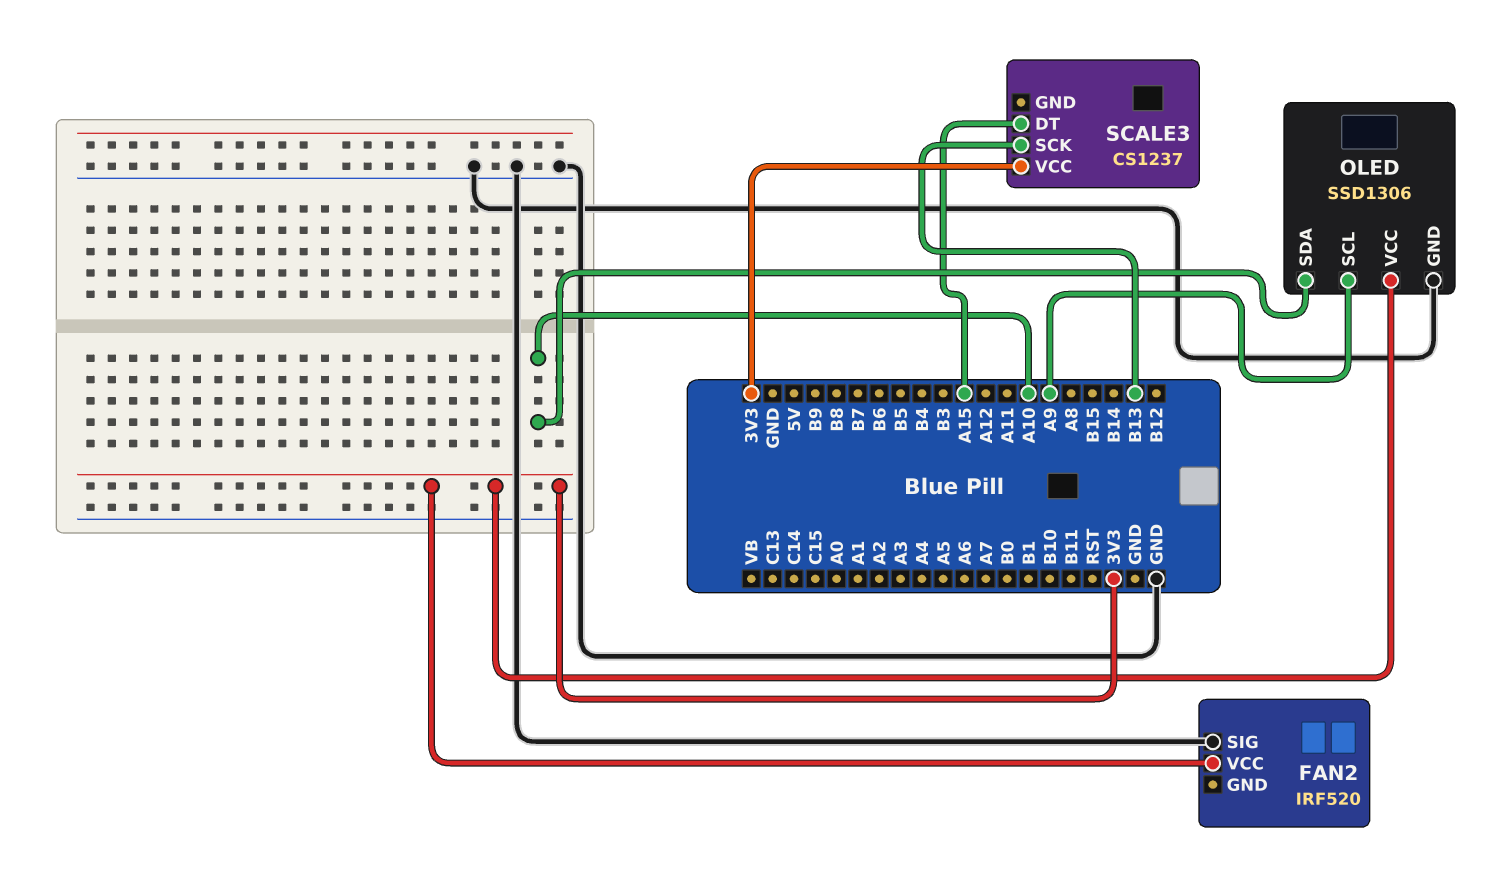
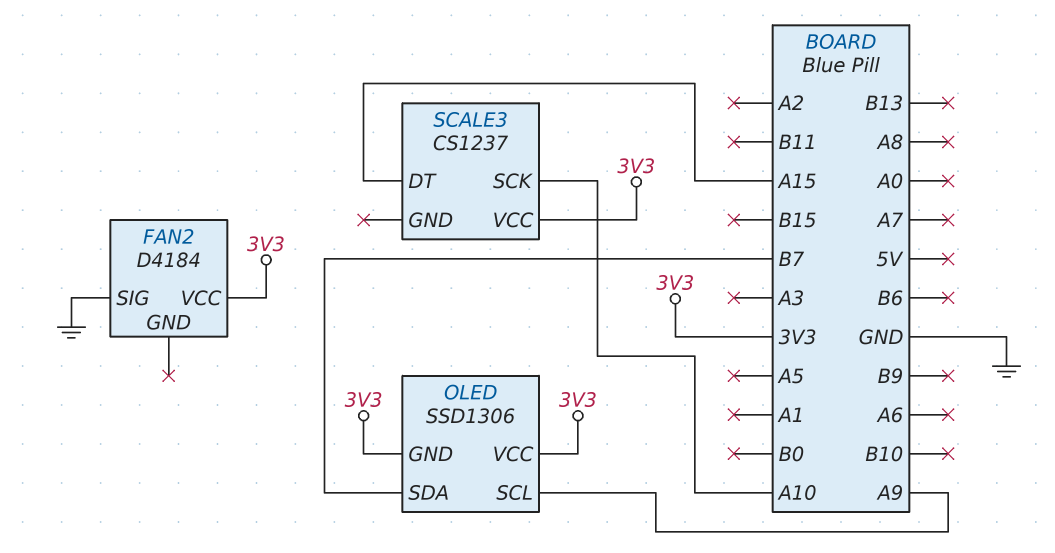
FAN2: IRF520 -> D4184
OLED pin GND: GND -> 3V3
OLED pin SDA: A10 -> B7
SCALE3 pin SCK: B13 -> A10

